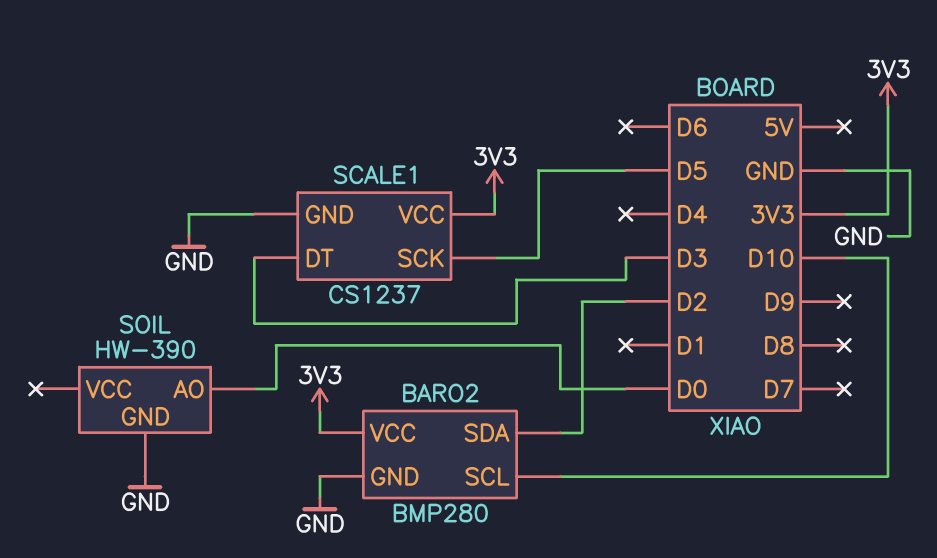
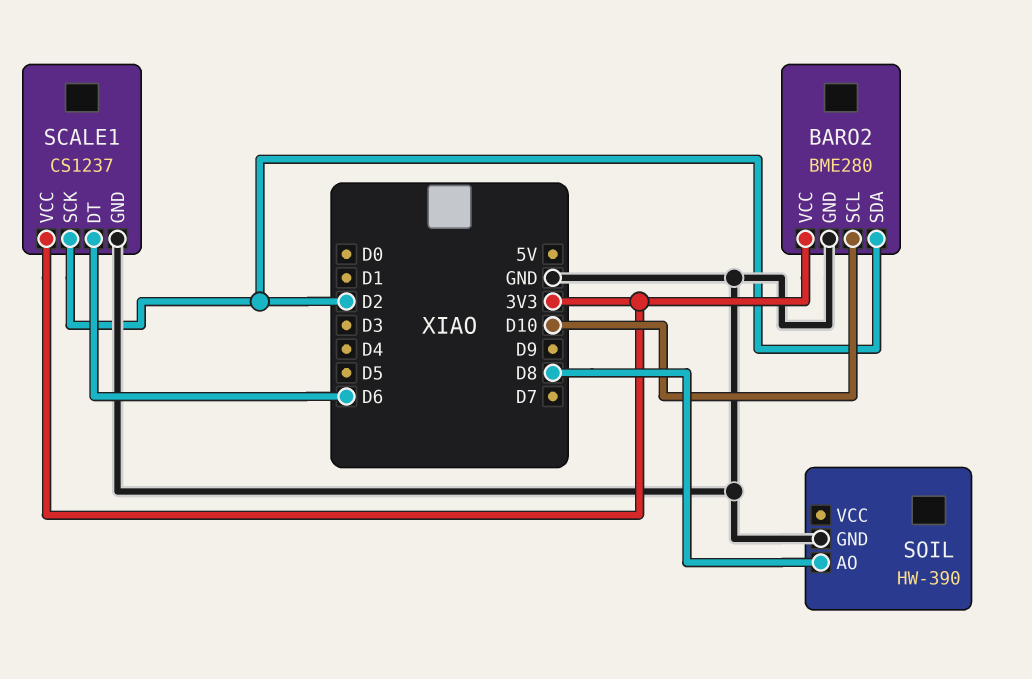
BARO2: BMP280 -> BME280
SCALE1 pin DT: D3 -> D6
SCALE1 pin SCK: D5 -> D2
SOIL pin AO: D0 -> D8

